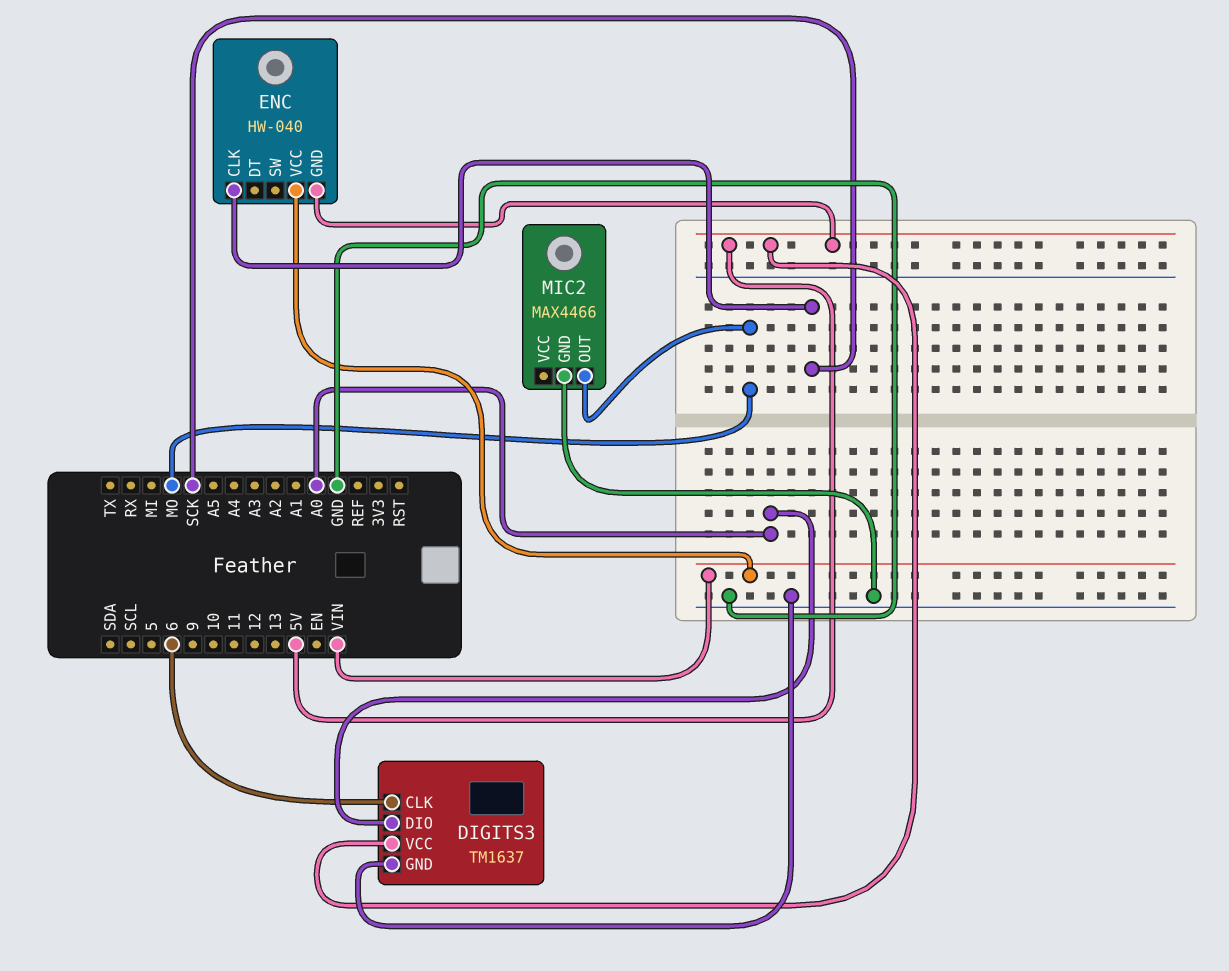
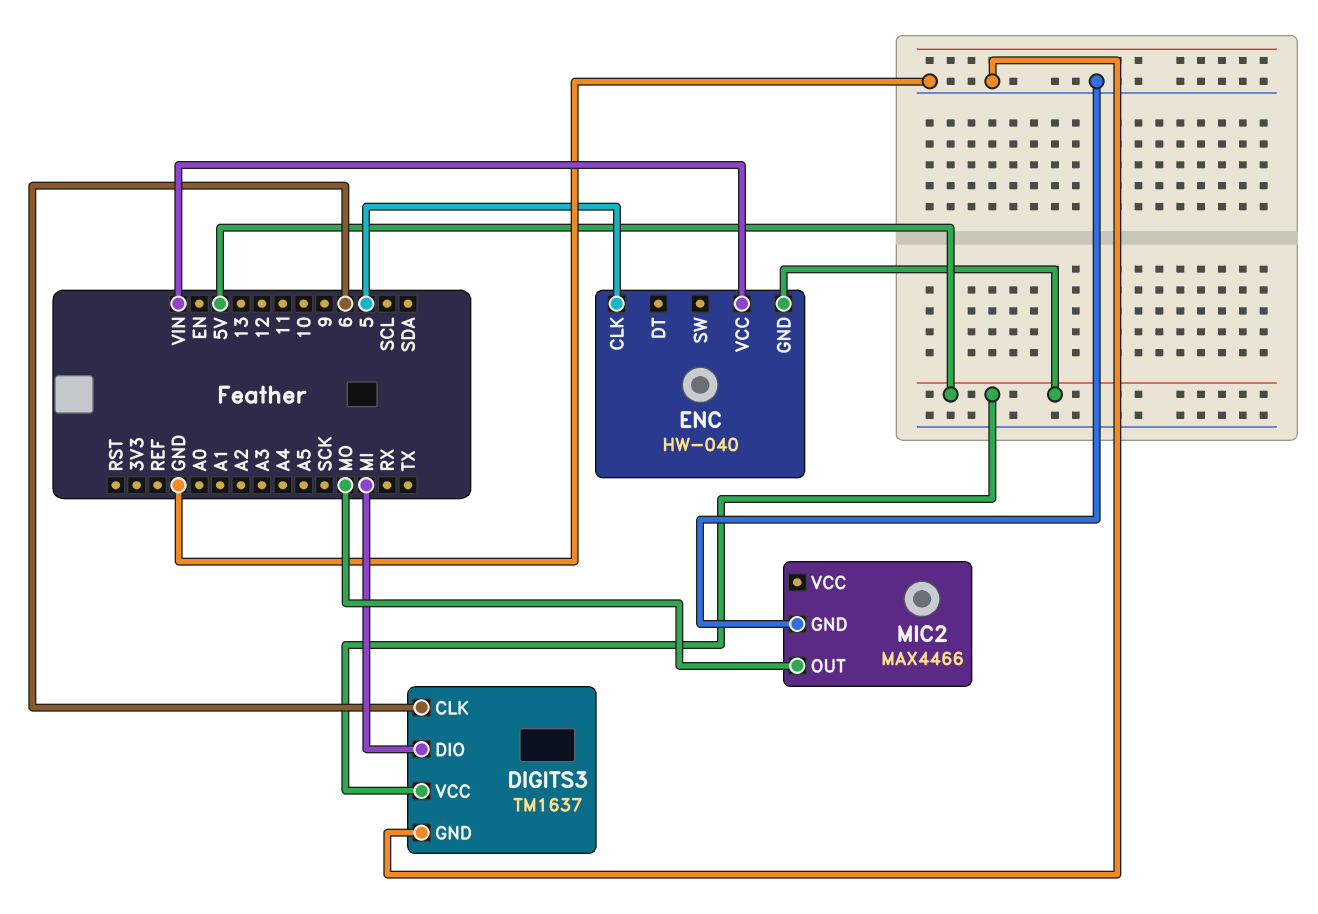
DIGITS3 pin DIO: A0 -> MI
ENC pin CLK: SCK -> 5

